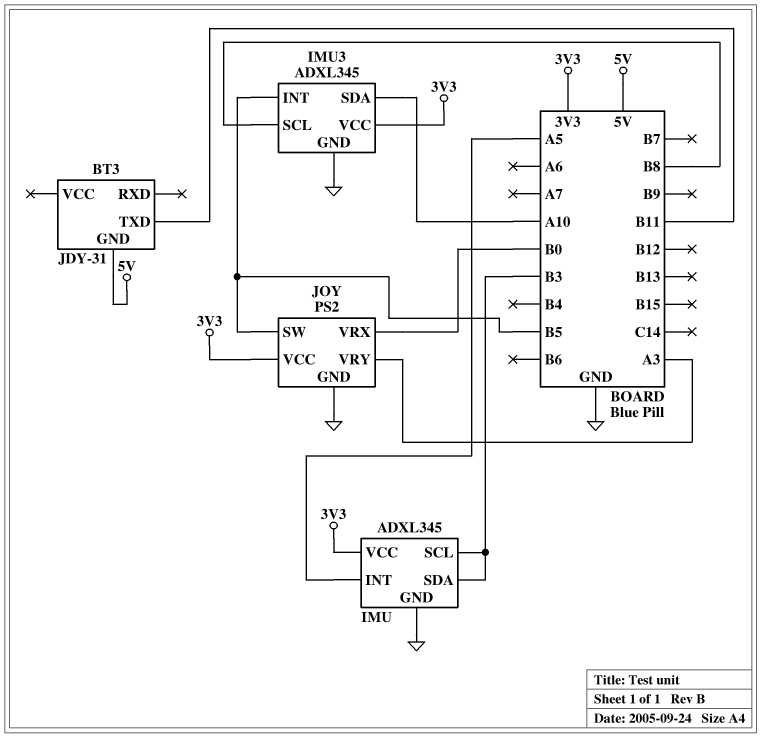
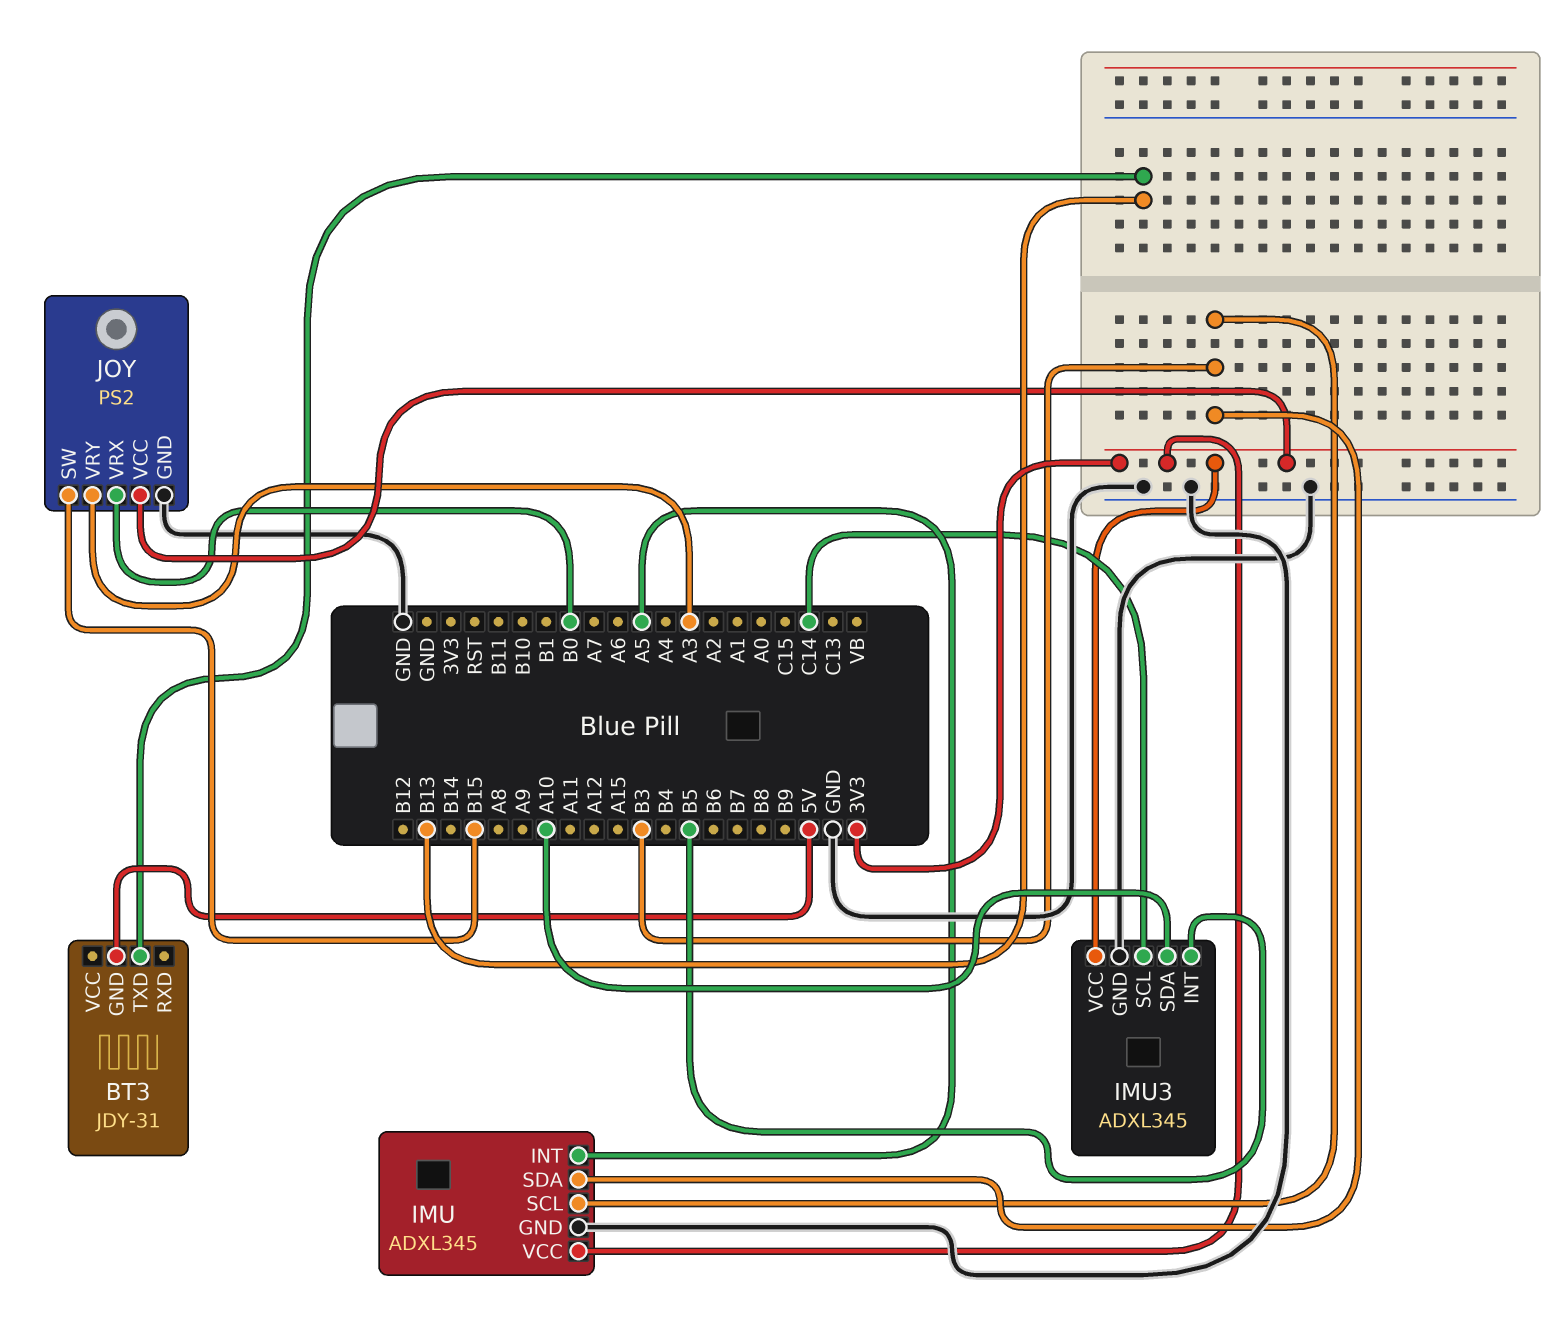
BT3 pin TXD: B11 -> B13
IMU3 pin SCL: B8 -> C14
JOY pin SW: B5 -> B15

